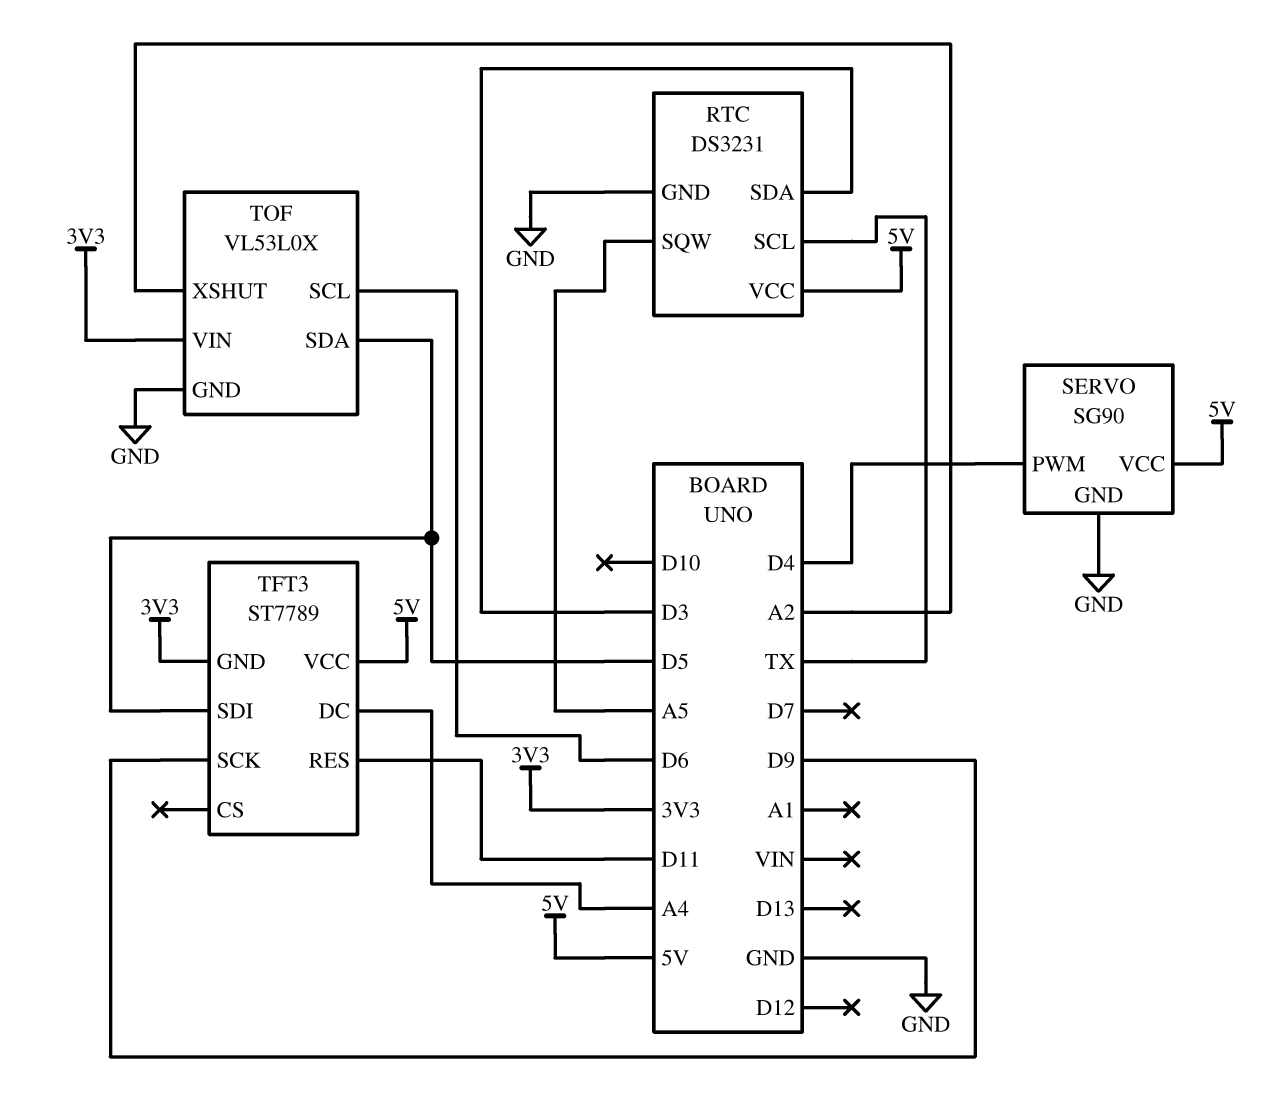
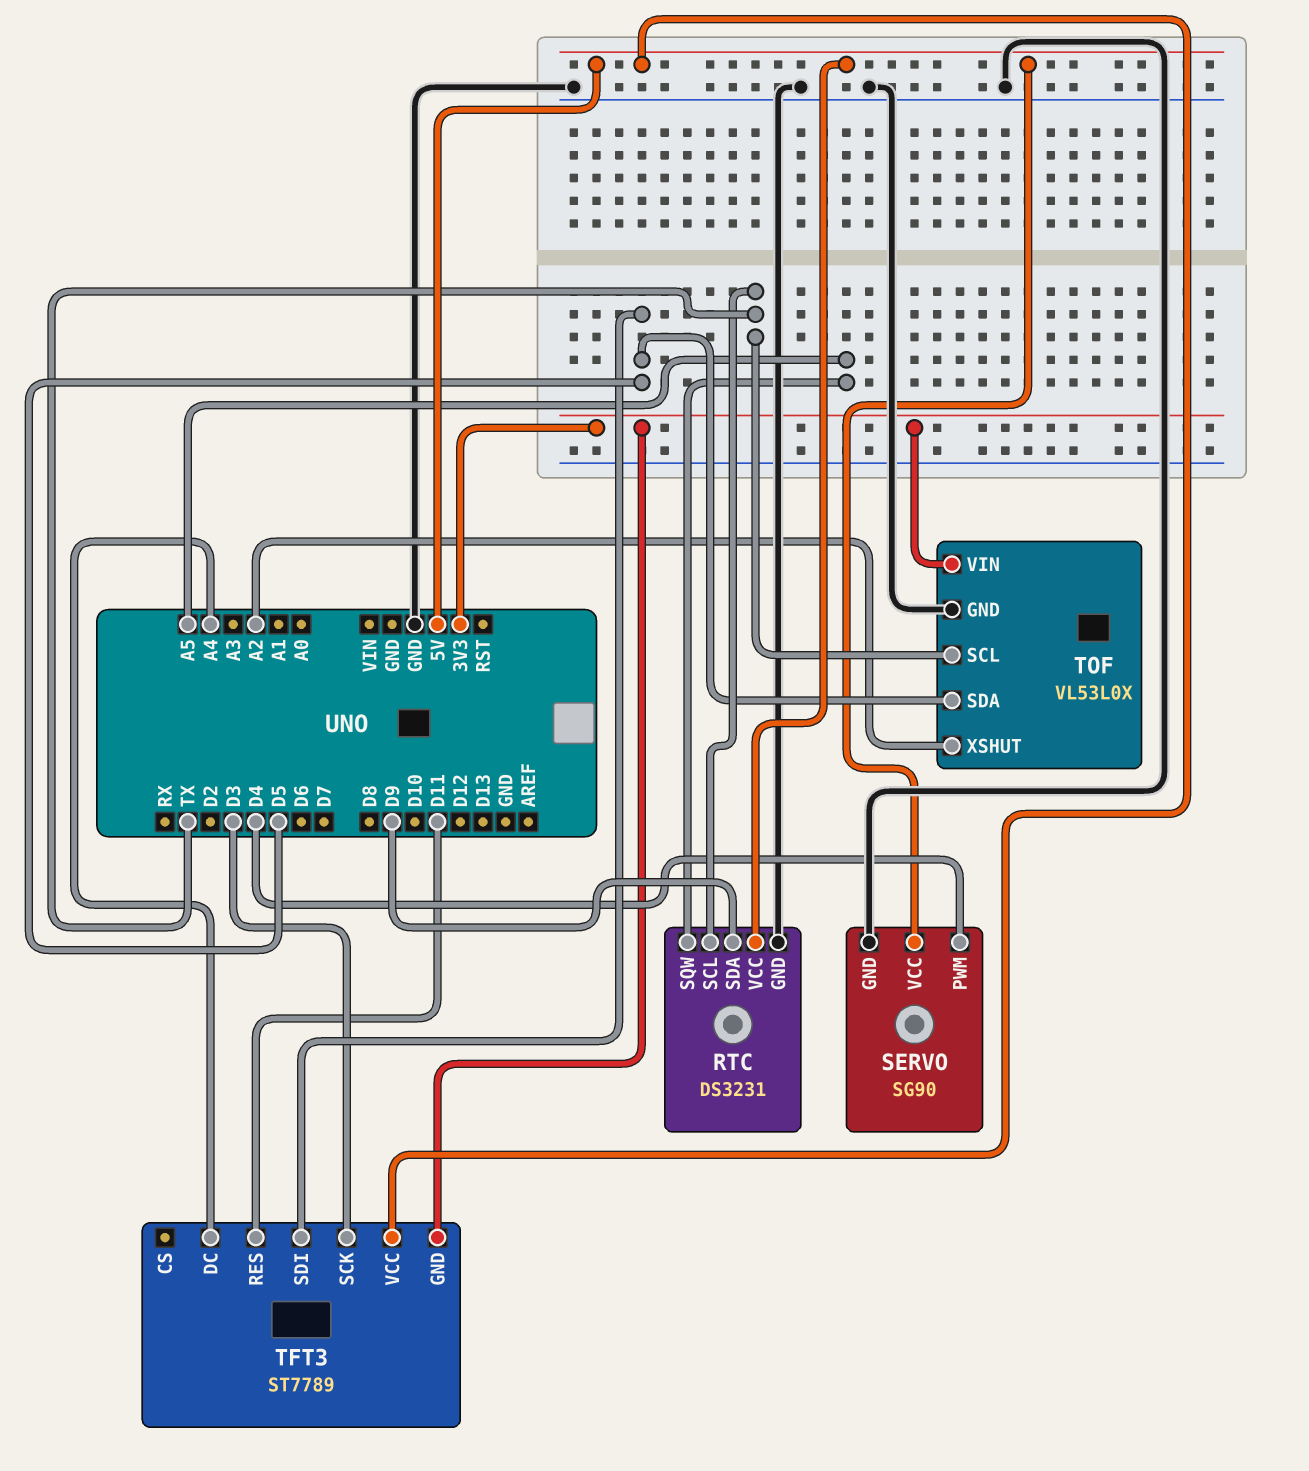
RTC pin SDA: D3 -> D9
TFT3 pin SCK: D9 -> D3
TOF pin SCL: D6 -> TX

